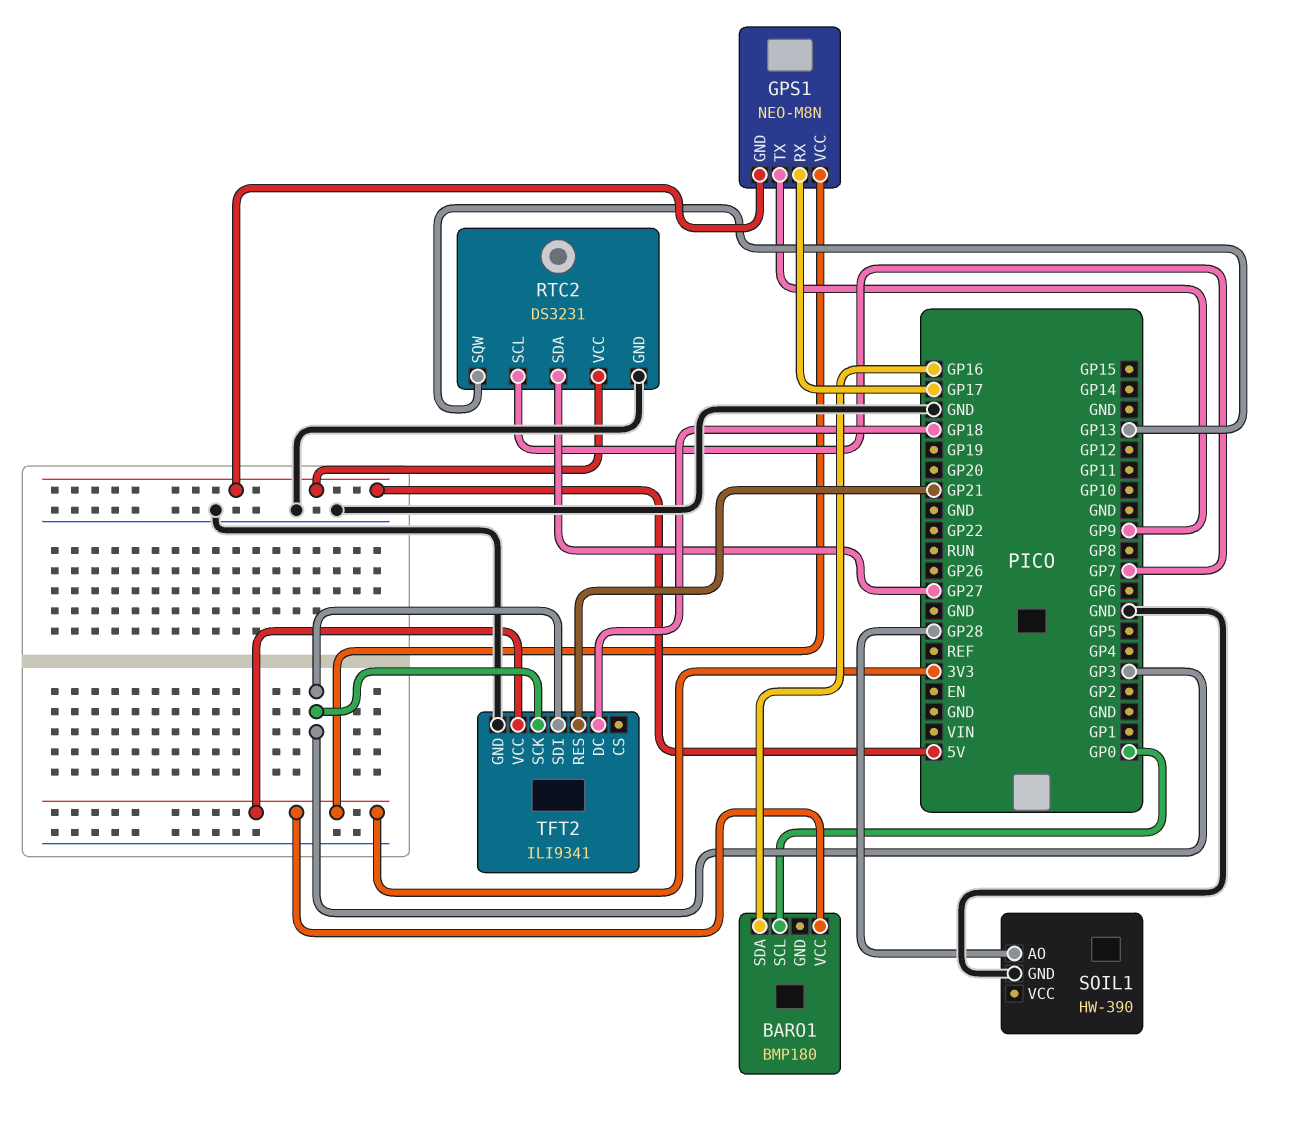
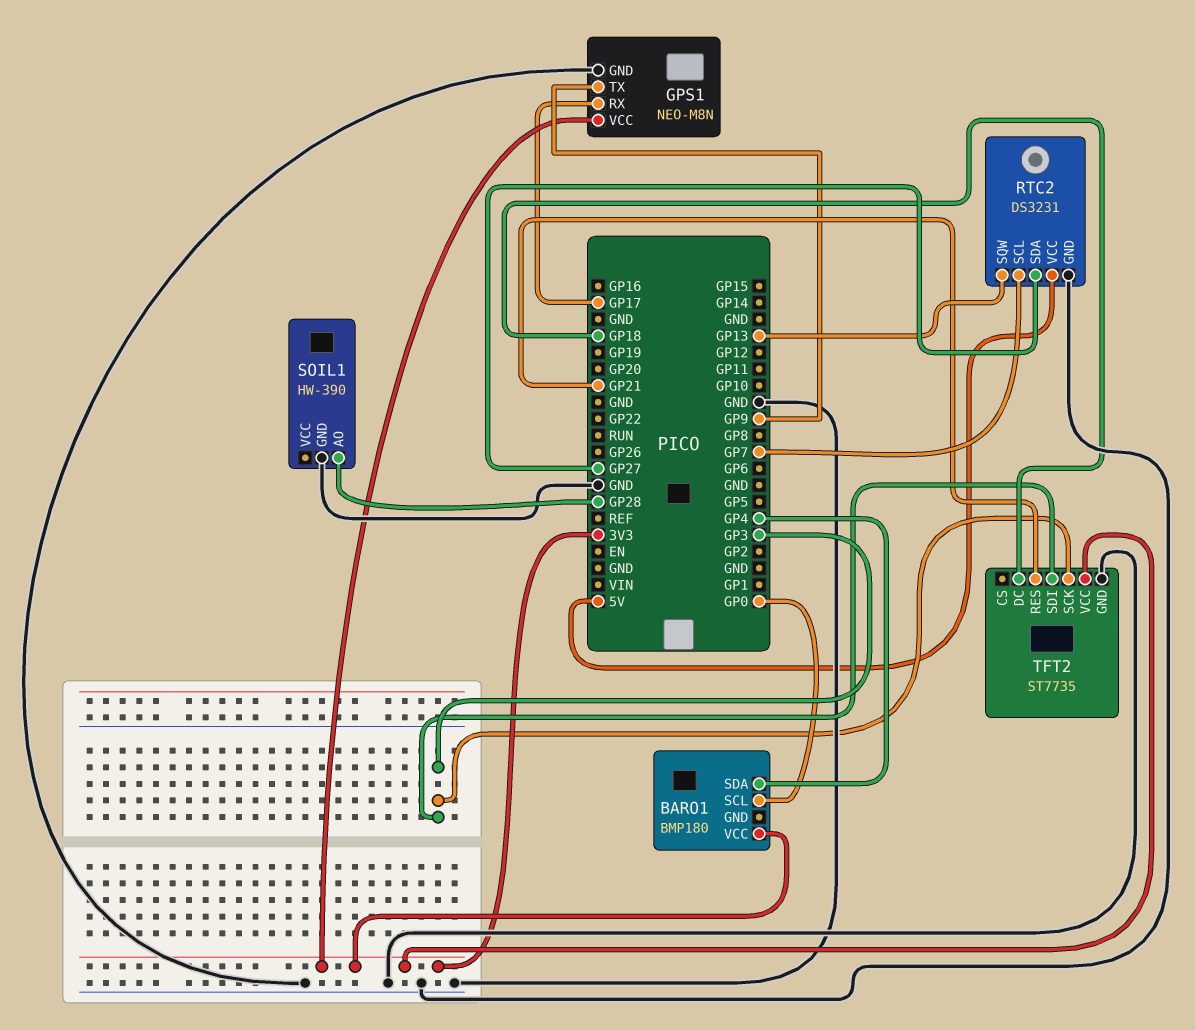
BARO1 pin SDA: GP16 -> GP4
GPS1 pin GND: 5V -> GND
TFT2: ILI9341 -> ST7735

